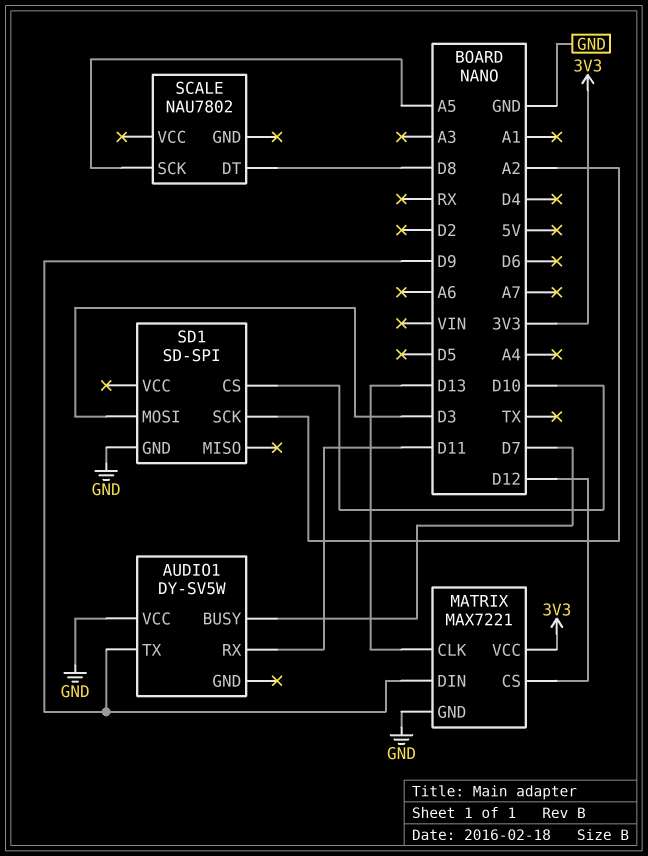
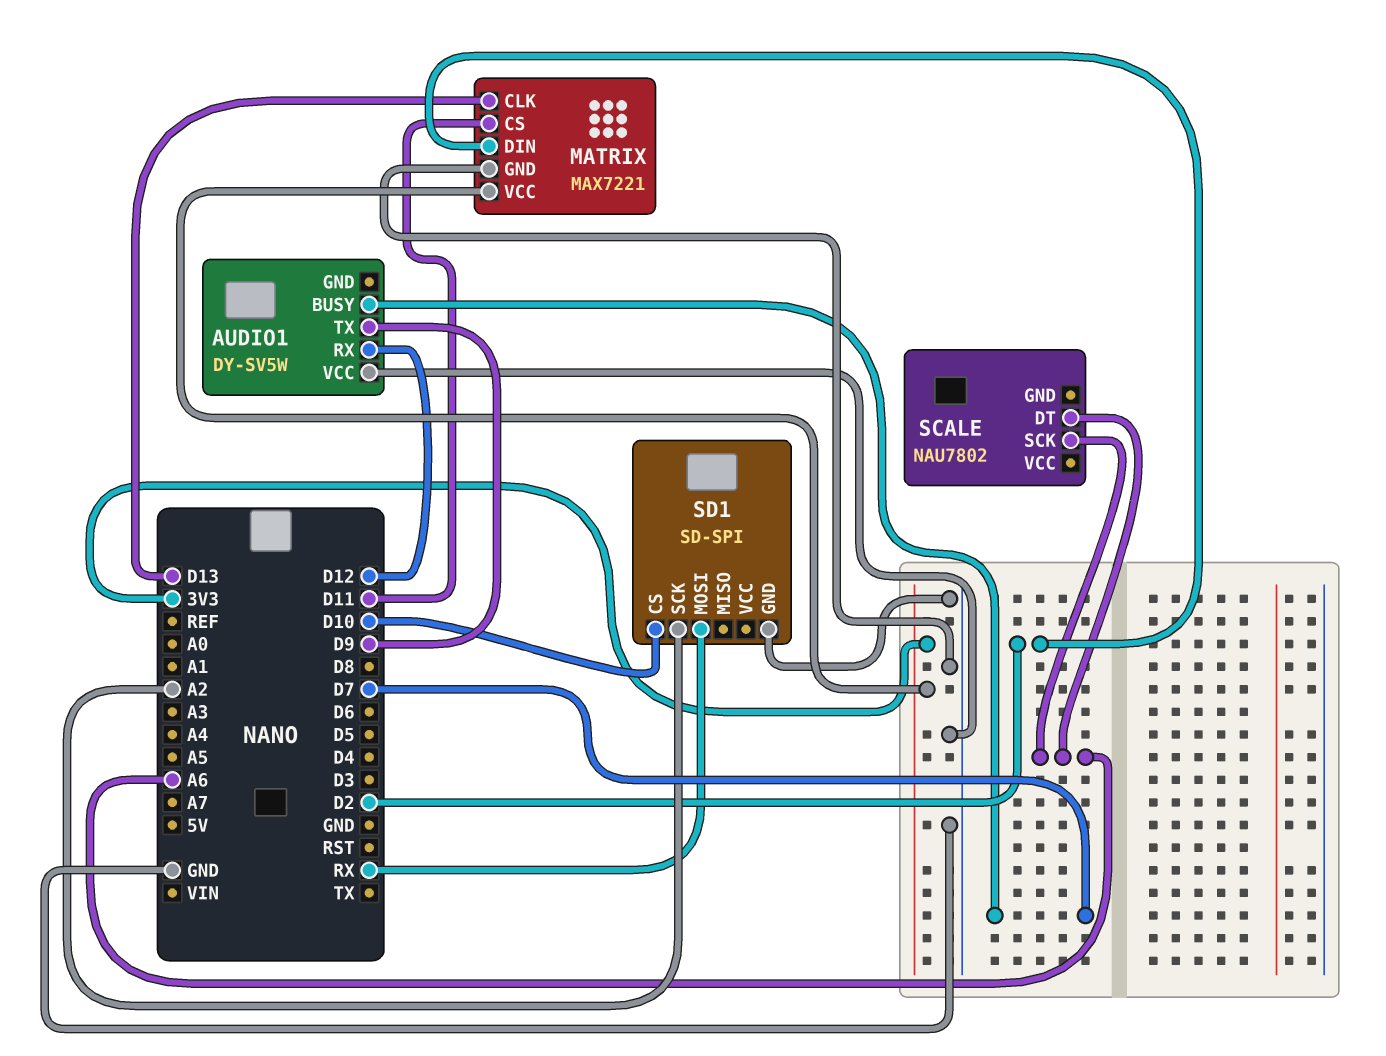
AUDIO1 pin RX: D11 -> D12
MATRIX pin CS: D12 -> D11
MATRIX pin DIN: D9 -> D2
SCALE pin DT: D8 -> A6
SCALE pin SCK: A5 -> A6
SD1 pin MOSI: D3 -> RX

